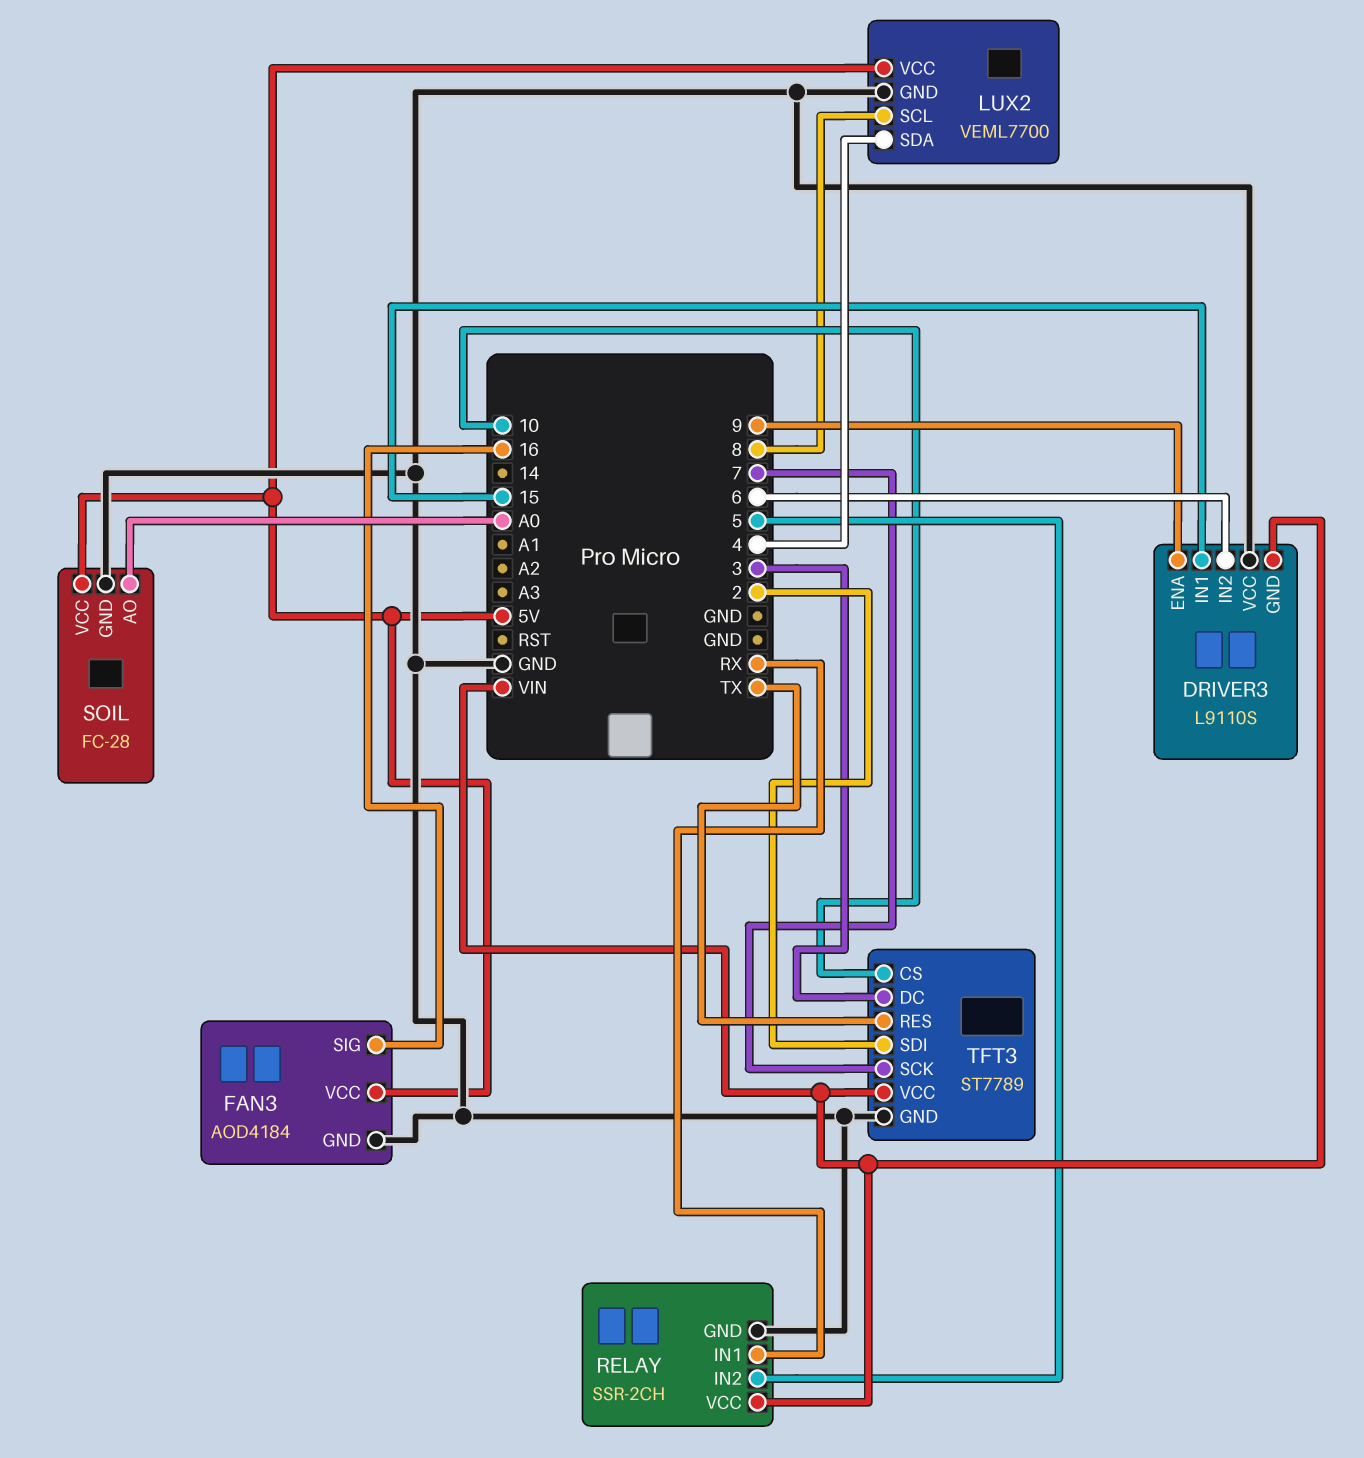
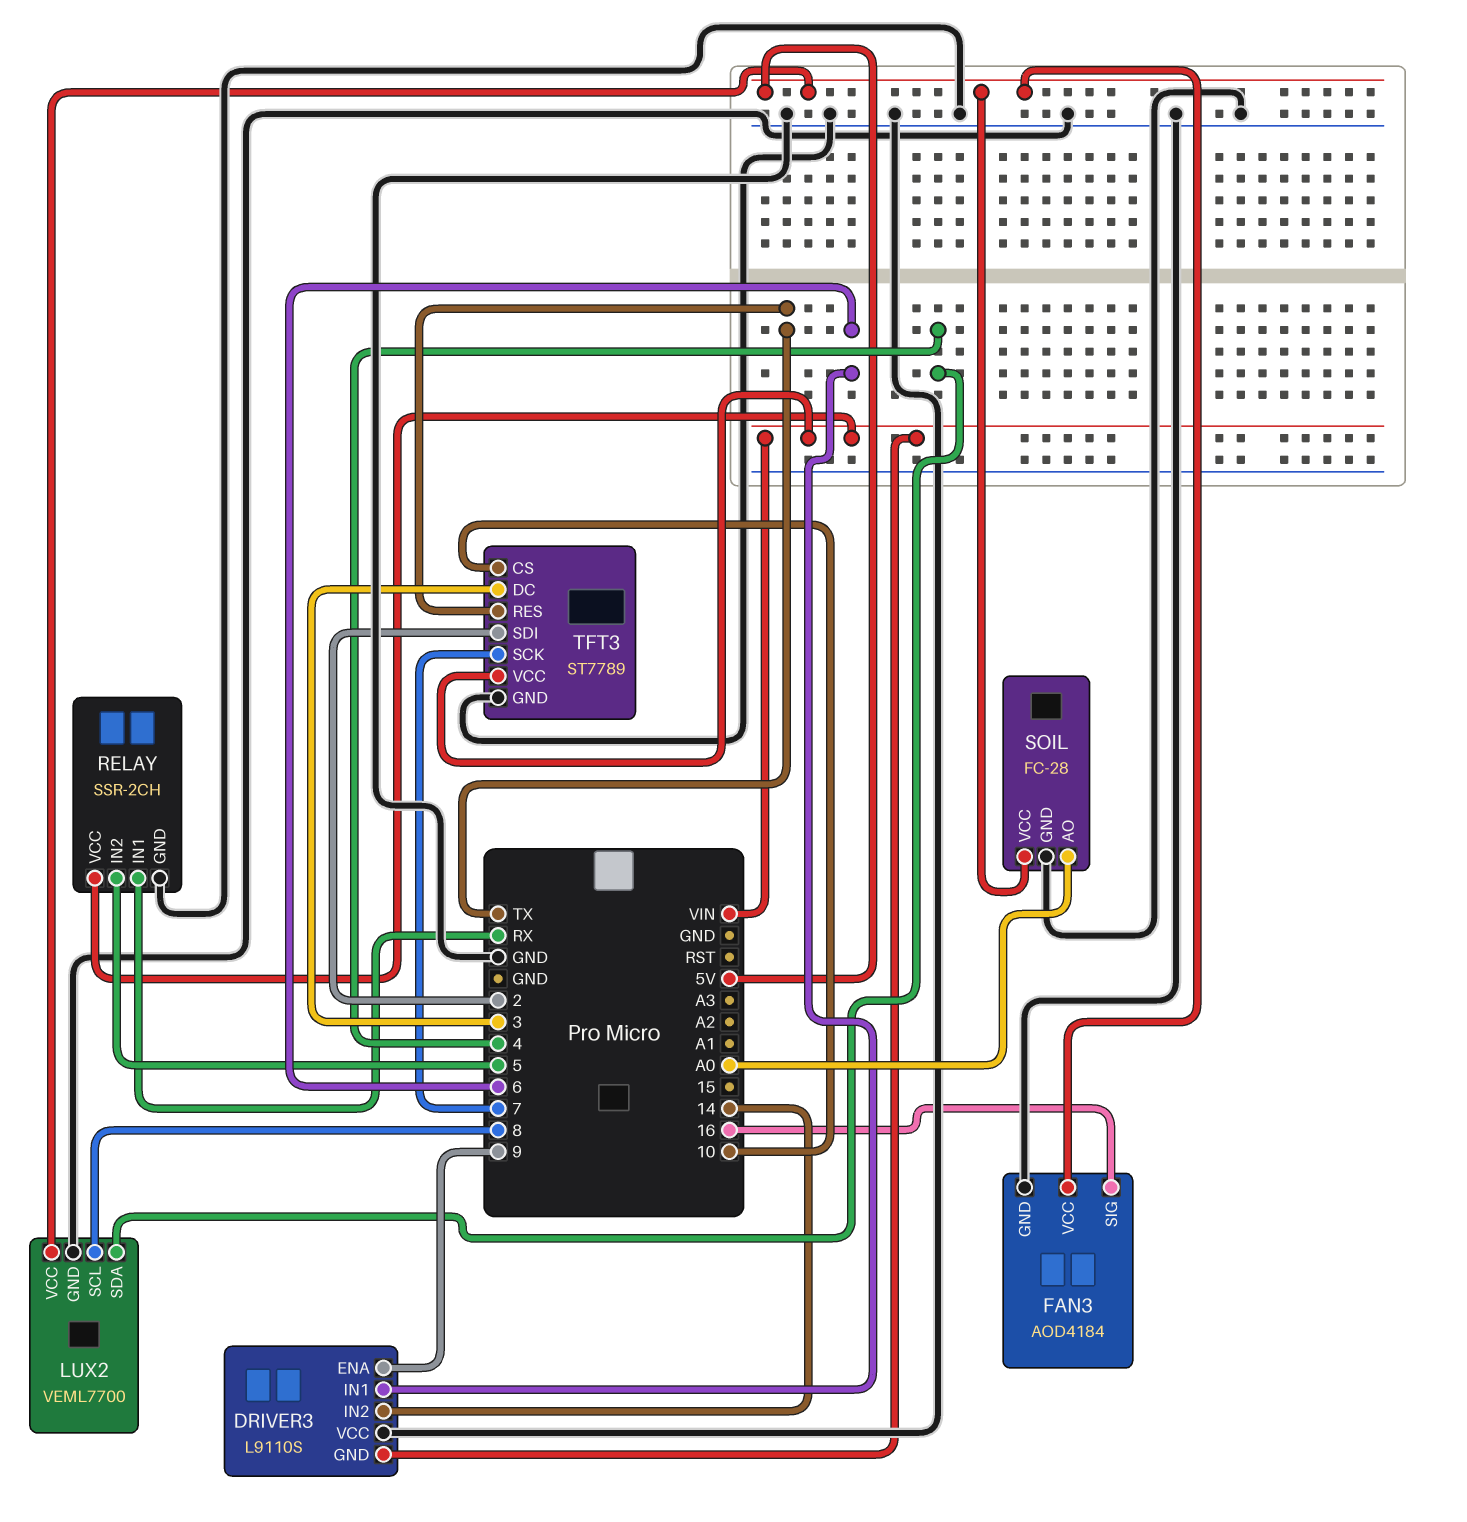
DRIVER3 pin IN1: 15 -> 6
DRIVER3 pin IN2: 6 -> 14

